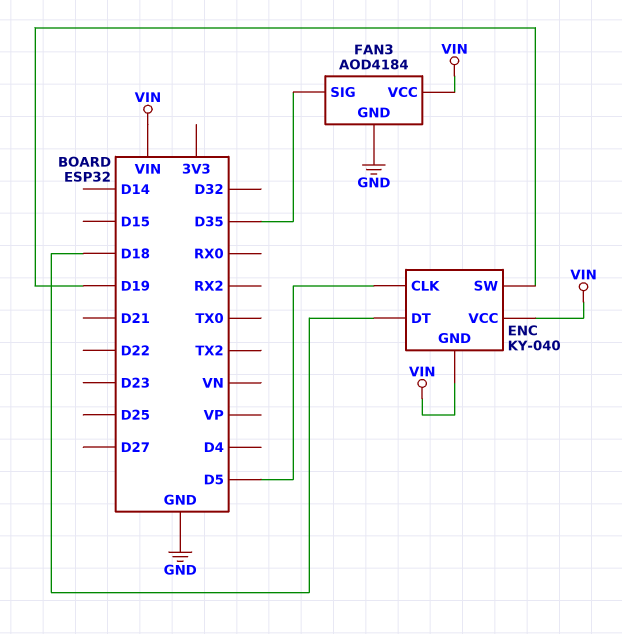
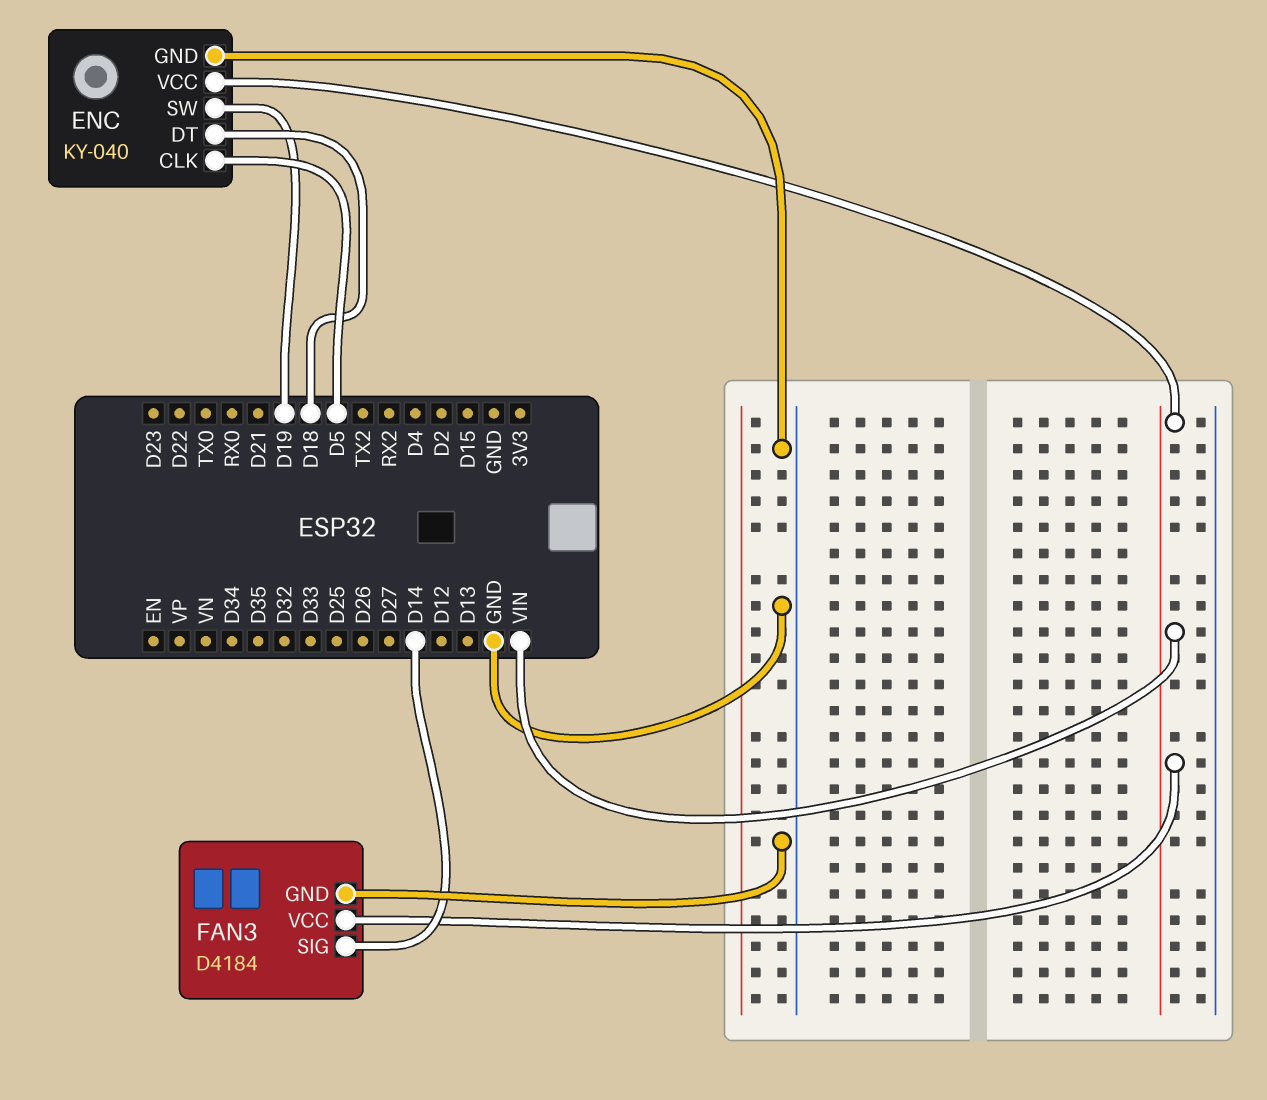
ENC pin GND: VIN -> GND
FAN3: AOD4184 -> D4184
FAN3 pin SIG: D35 -> D14

